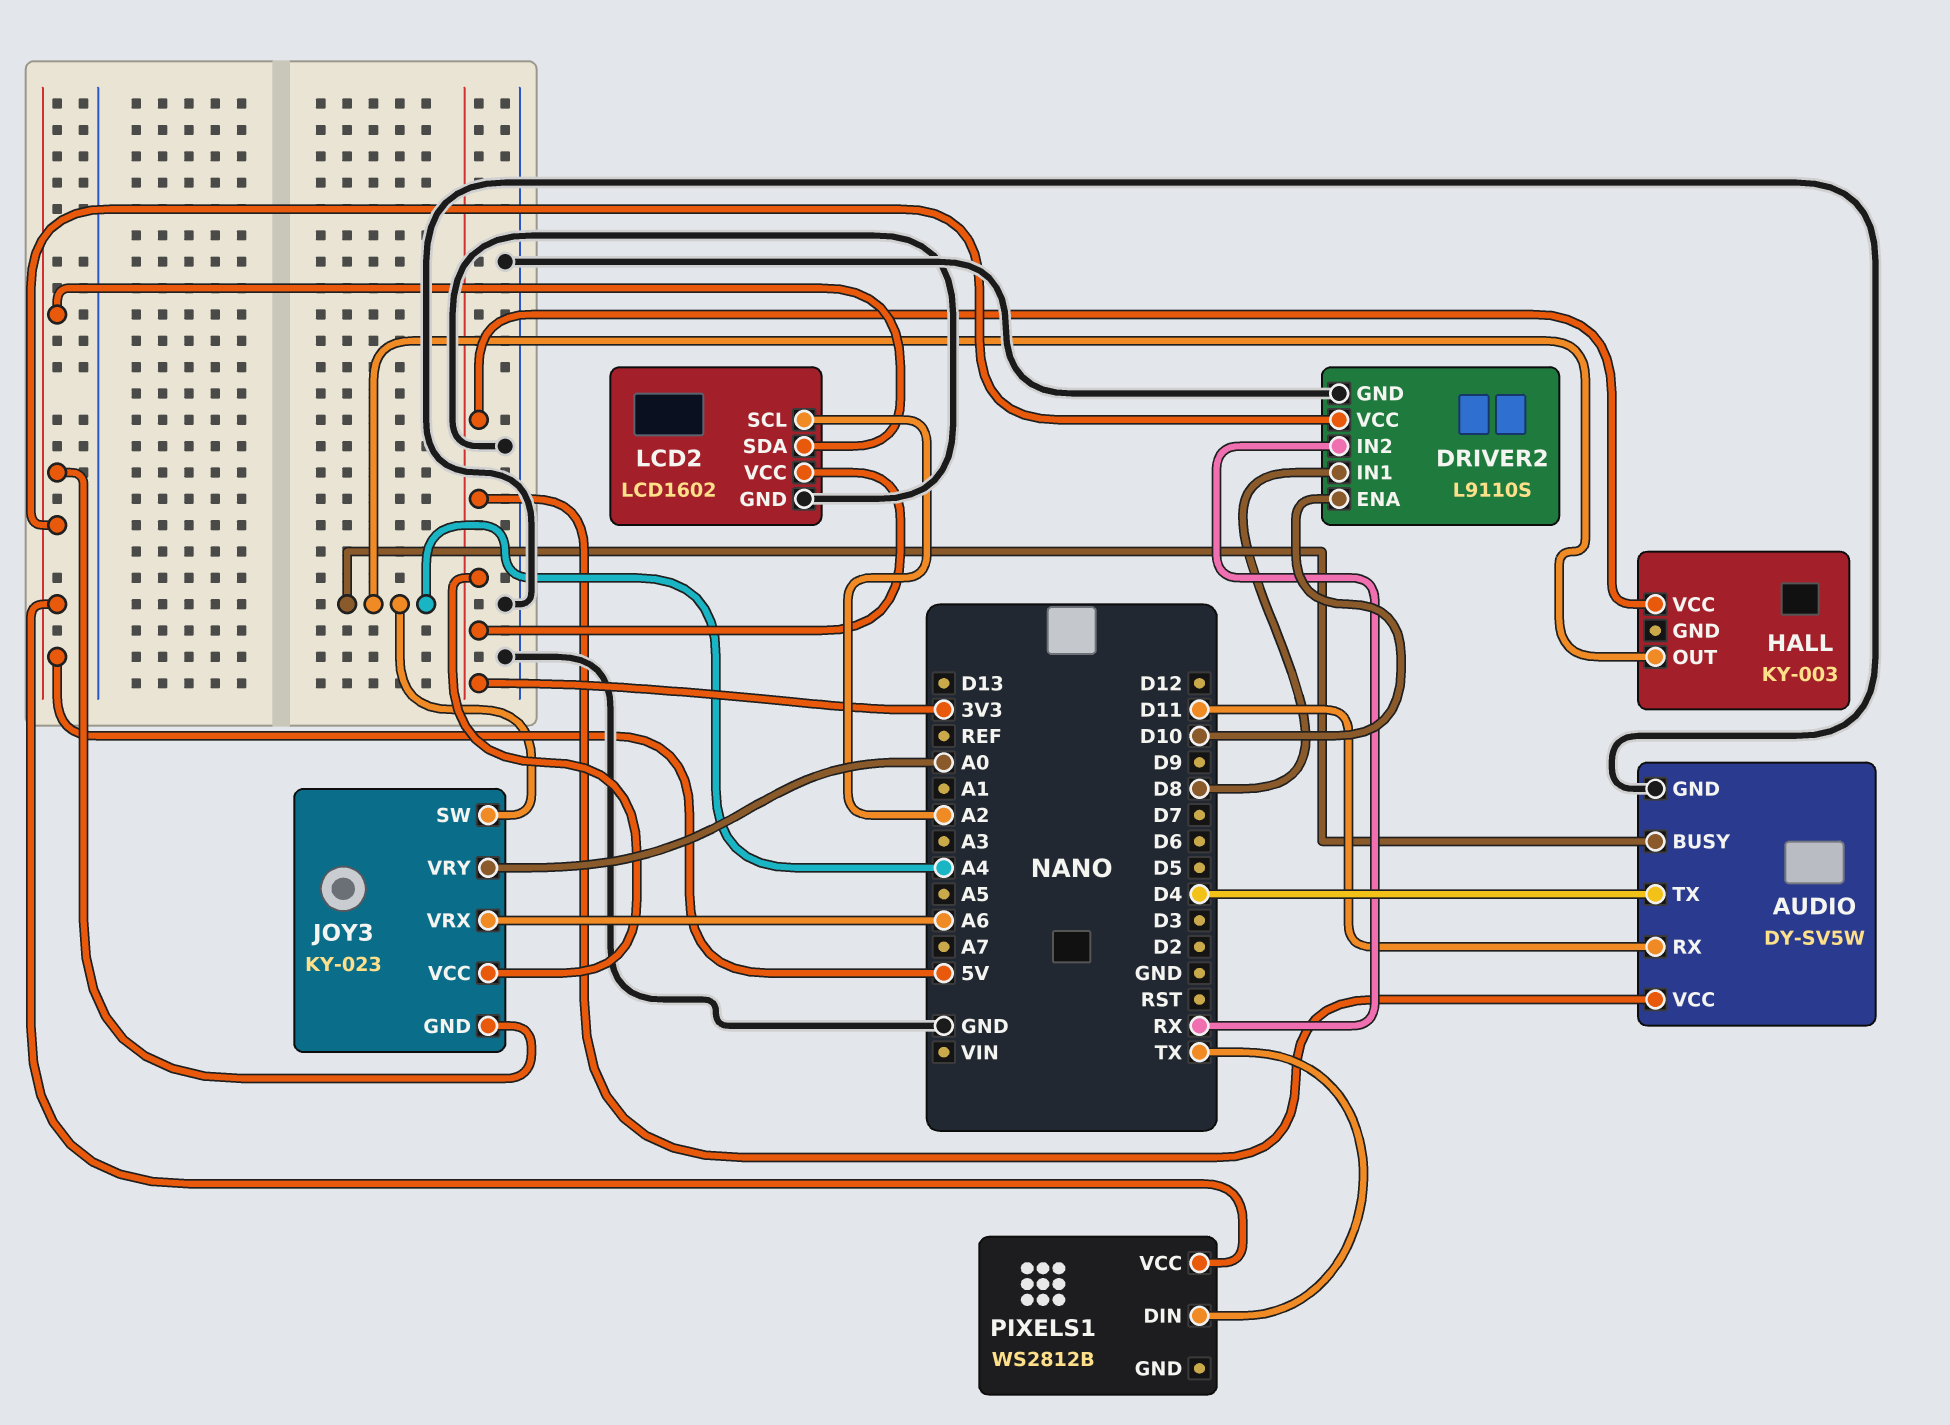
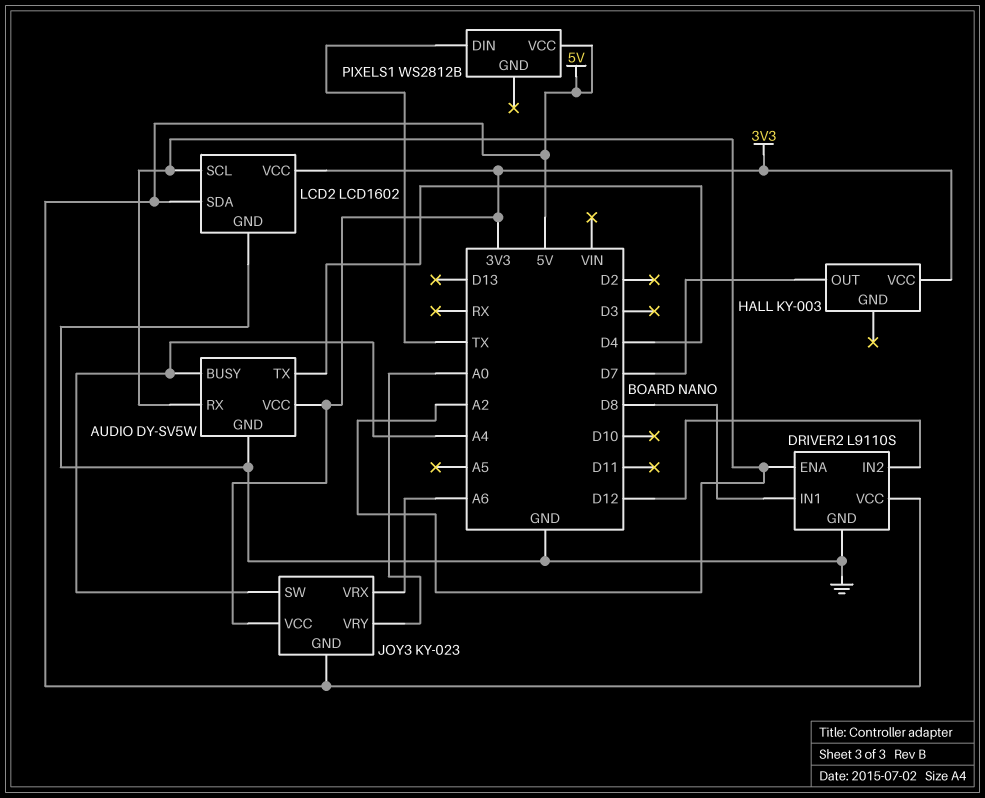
AUDIO pin RX: D11 -> A2
DRIVER2 pin ENA: D10 -> A2
DRIVER2 pin IN2: RX -> D12
HALL pin OUT: A4 -> D7

